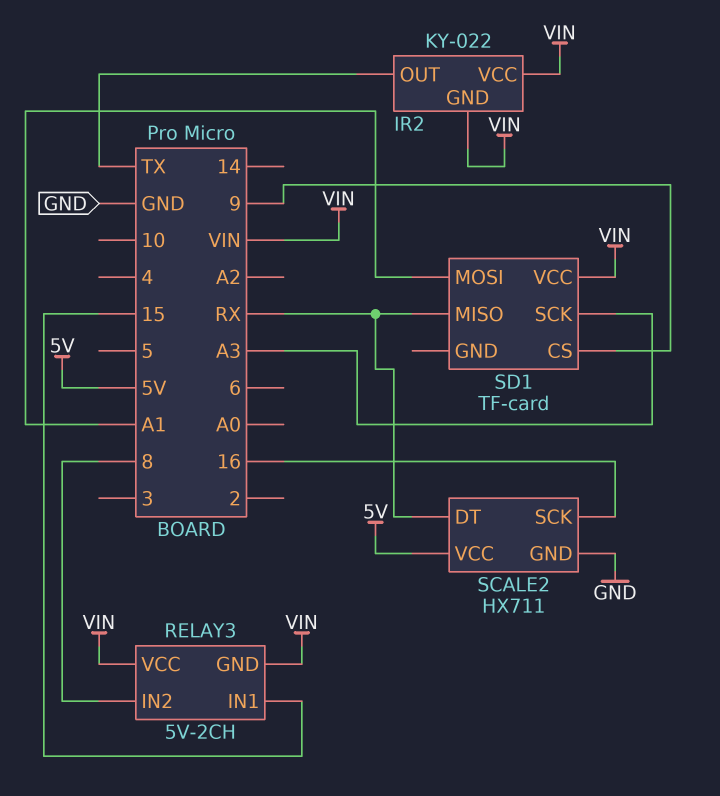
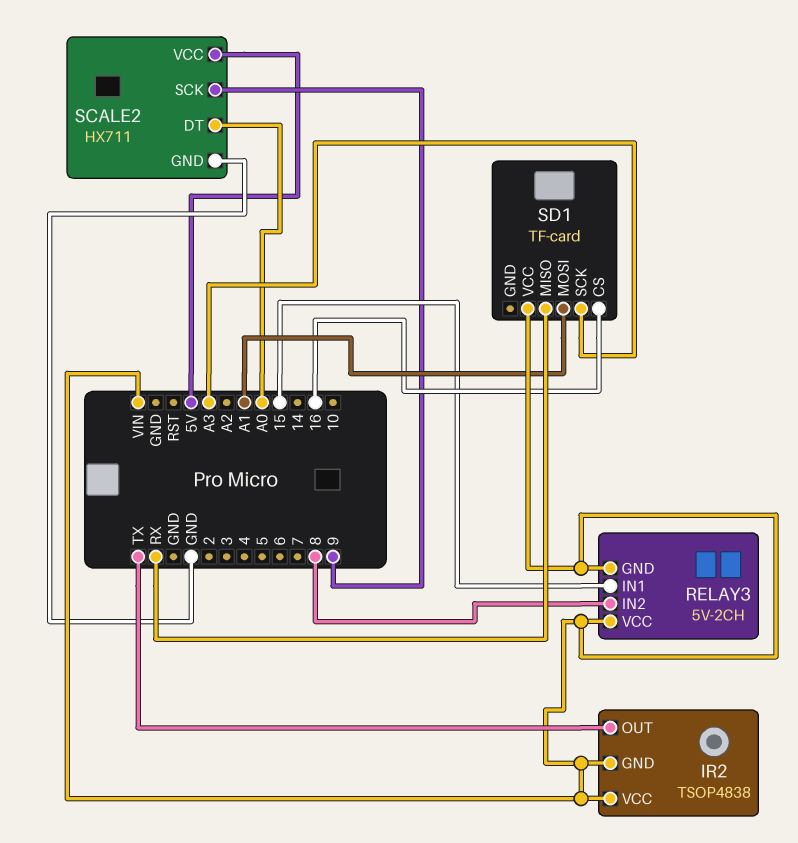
IR2: KY-022 -> TSOP4838
SCALE2 pin DT: RX -> A0
SCALE2 pin SCK: 16 -> 9
SD1 pin CS: 9 -> 16

